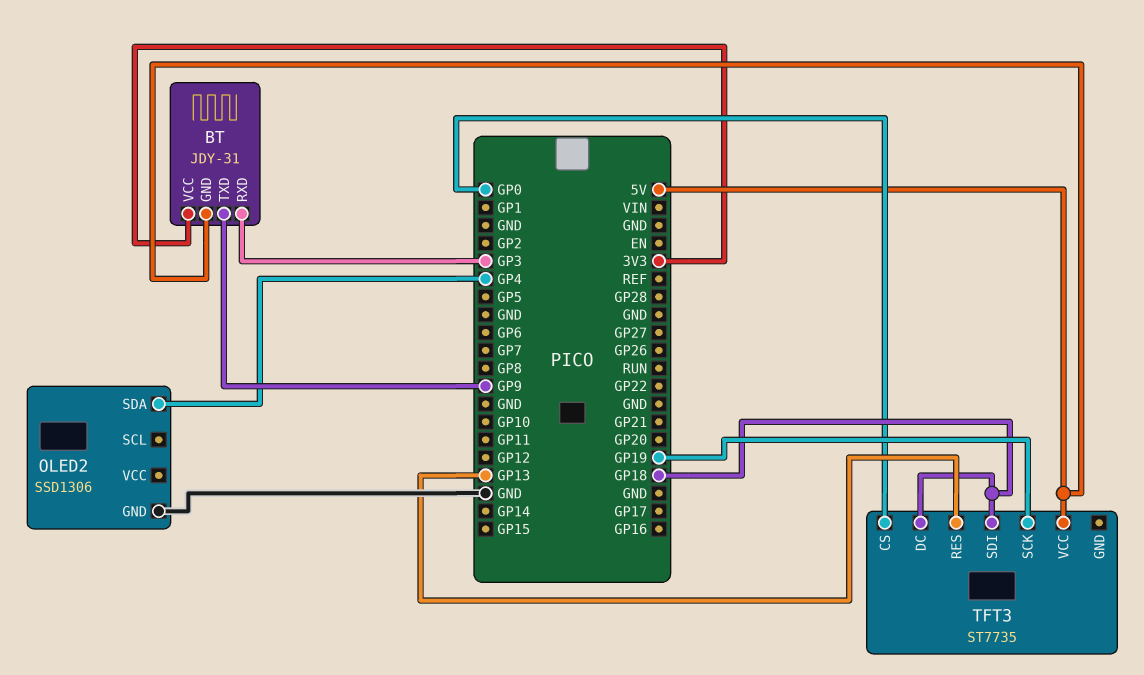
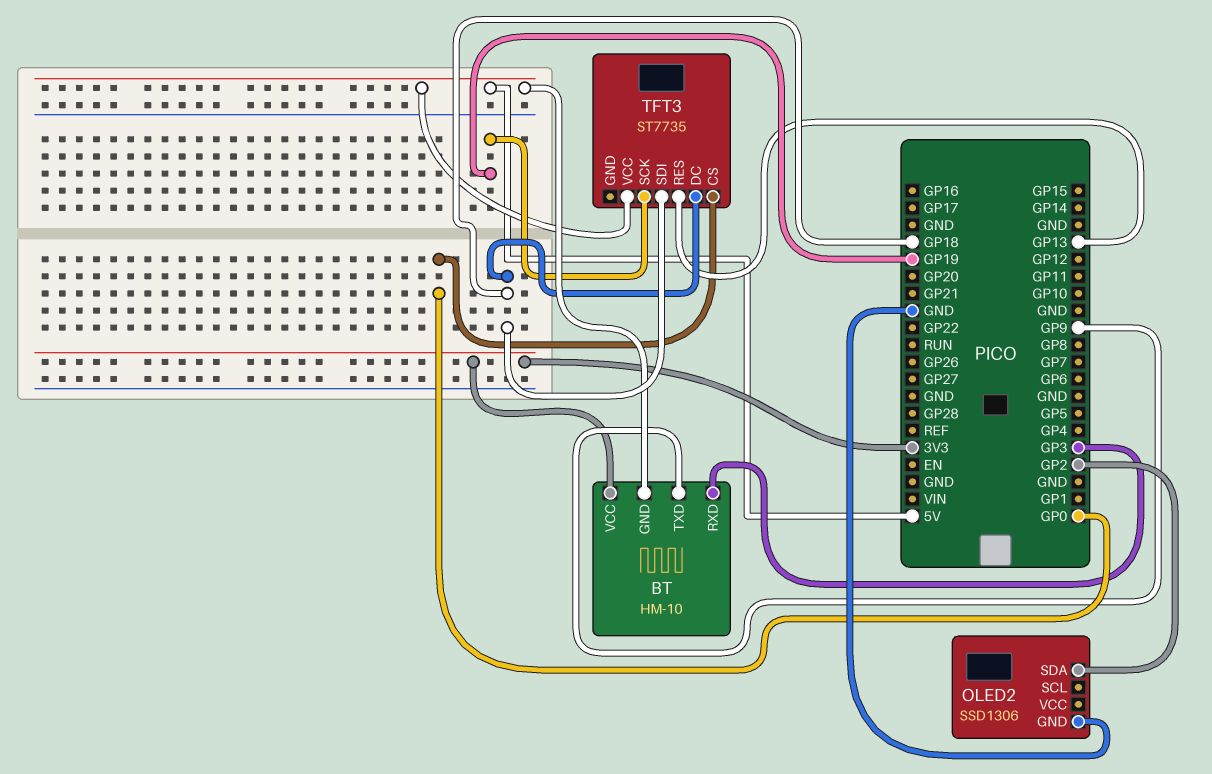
BT: JDY-31 -> HM-10
OLED2 pin SDA: GP4 -> GP2

